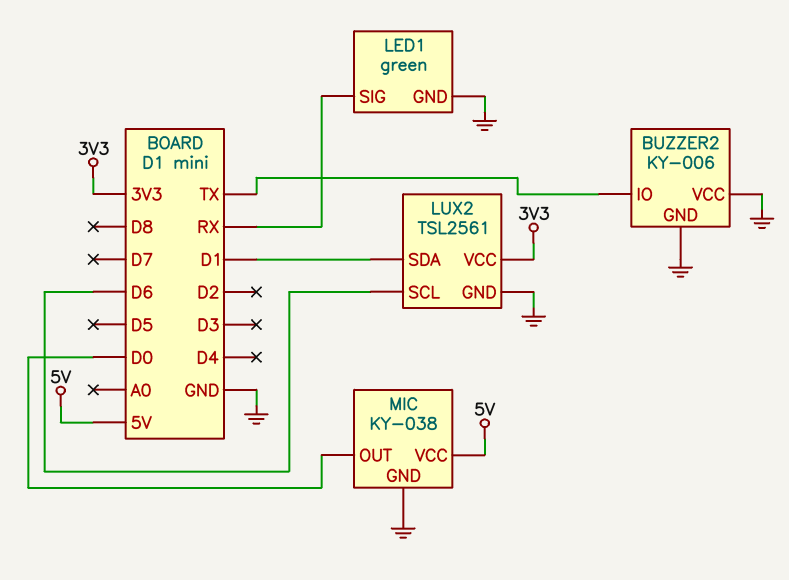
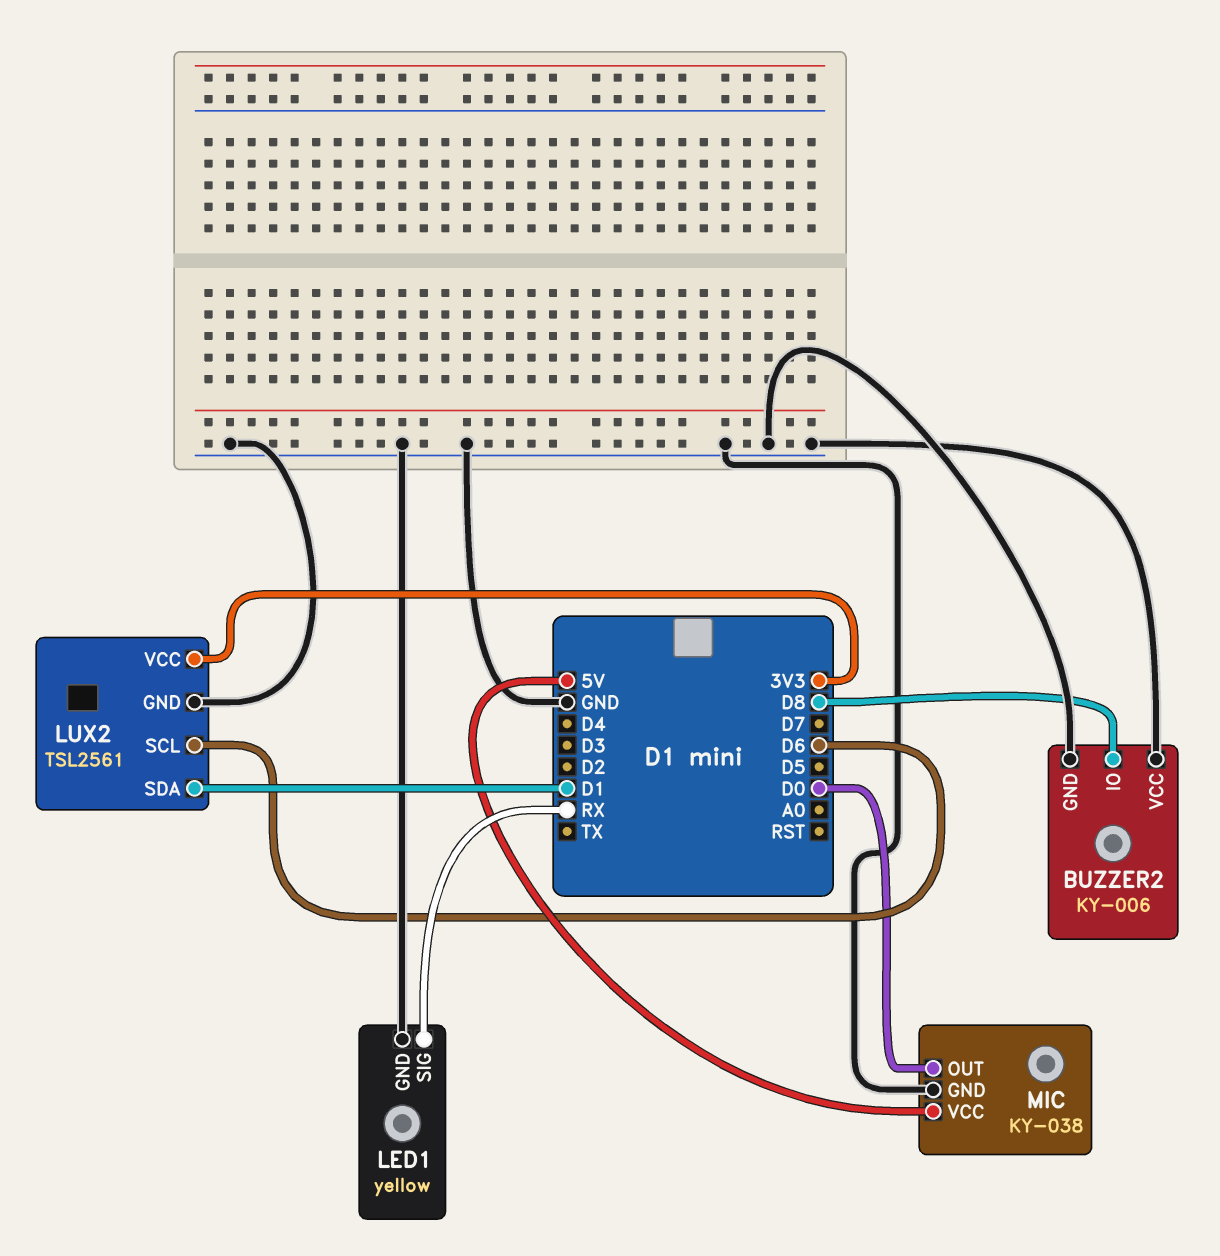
BUZZER2 pin IO: TX -> D8
LED1: green -> yellow

